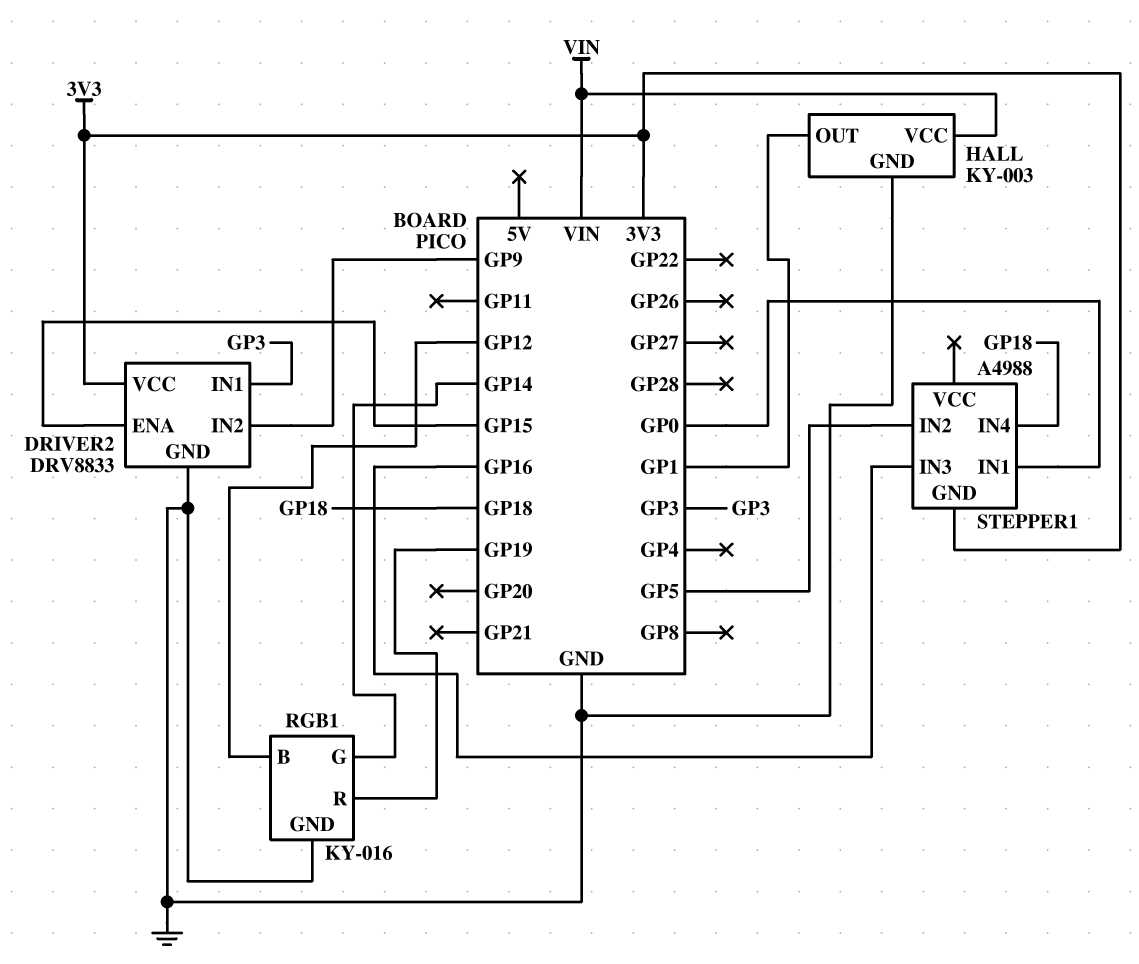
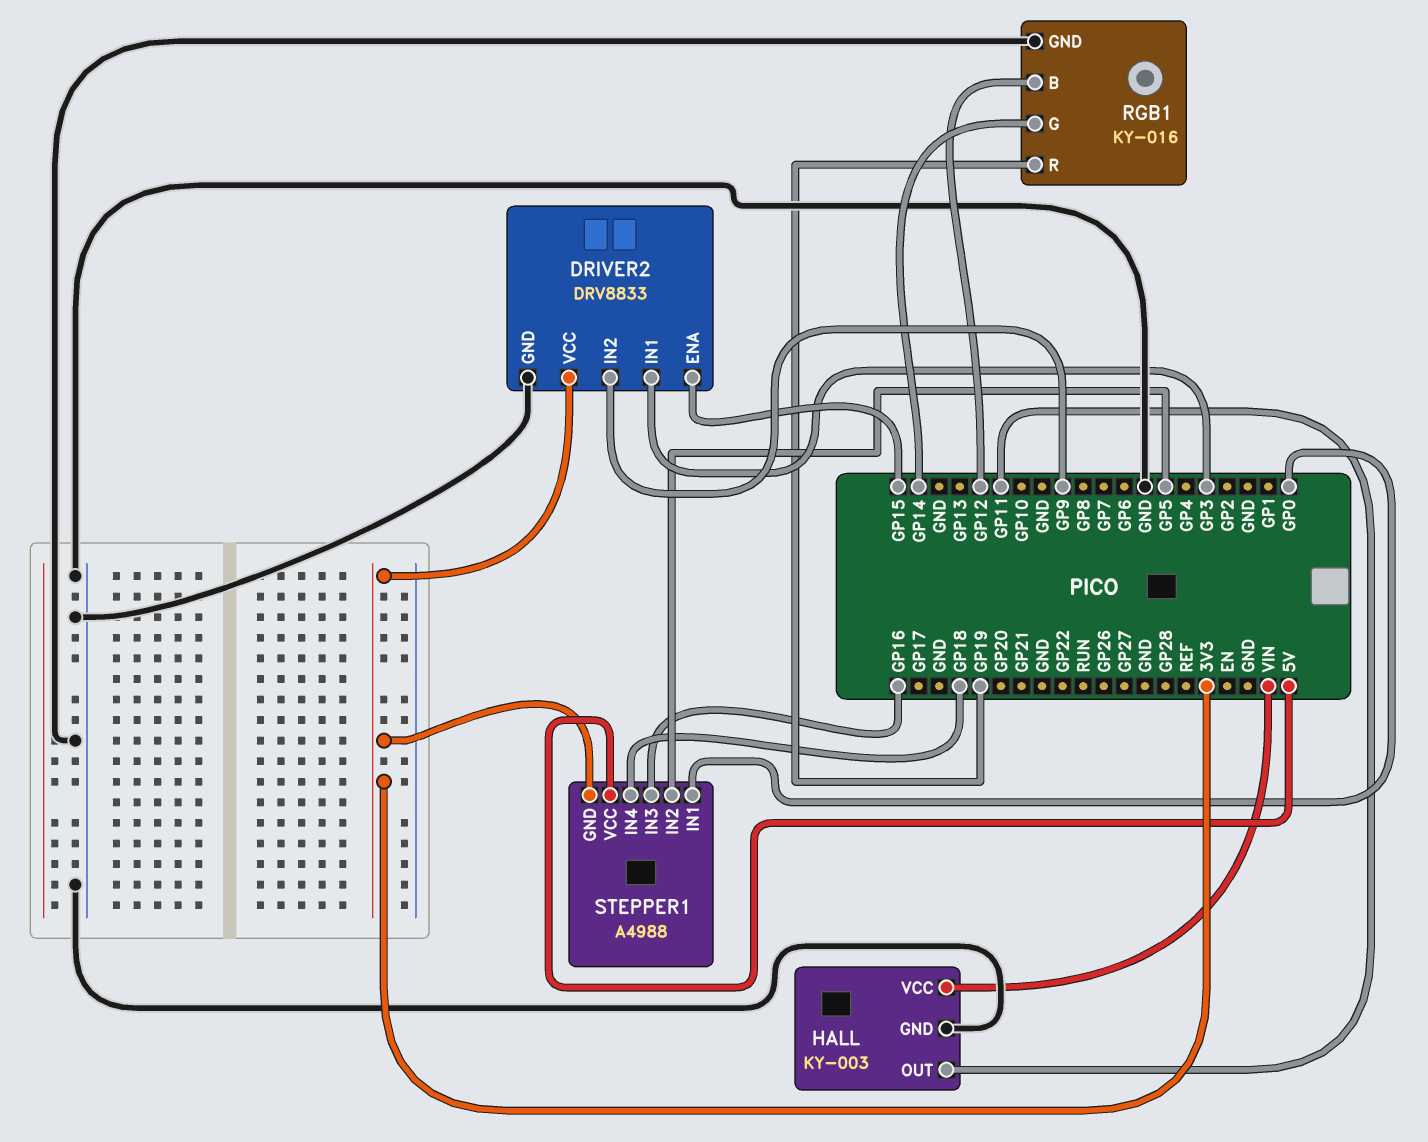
HALL pin OUT: GP1 -> GP11
STEPPER1 pin VCC: none -> 5V

